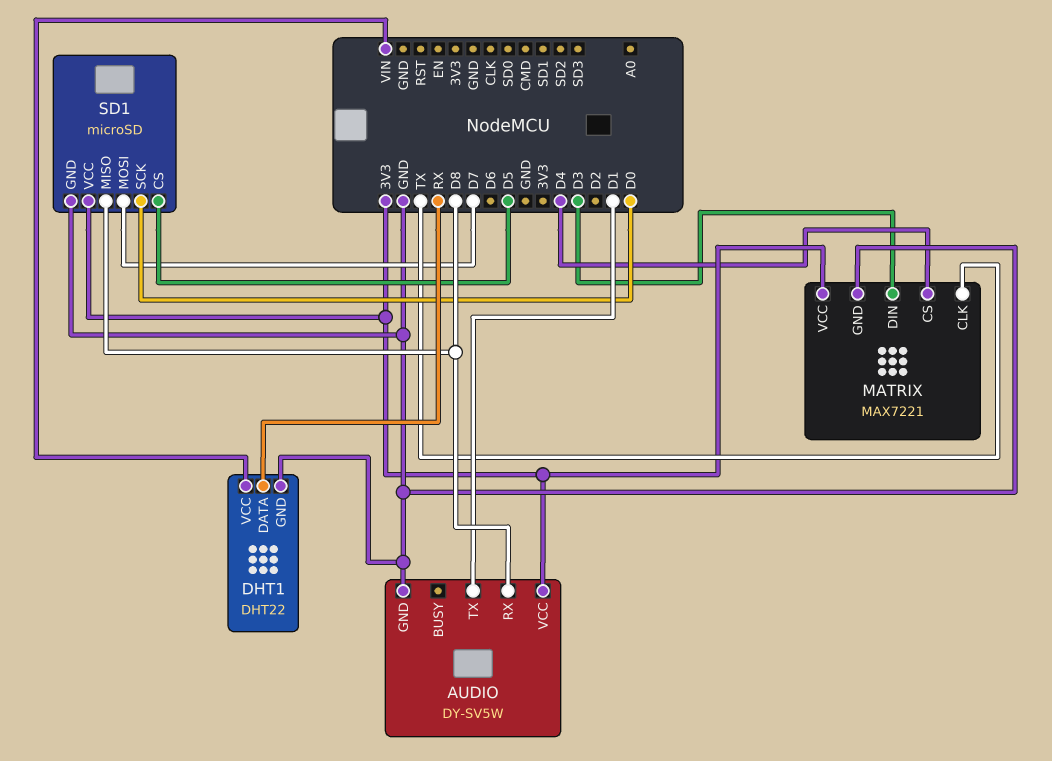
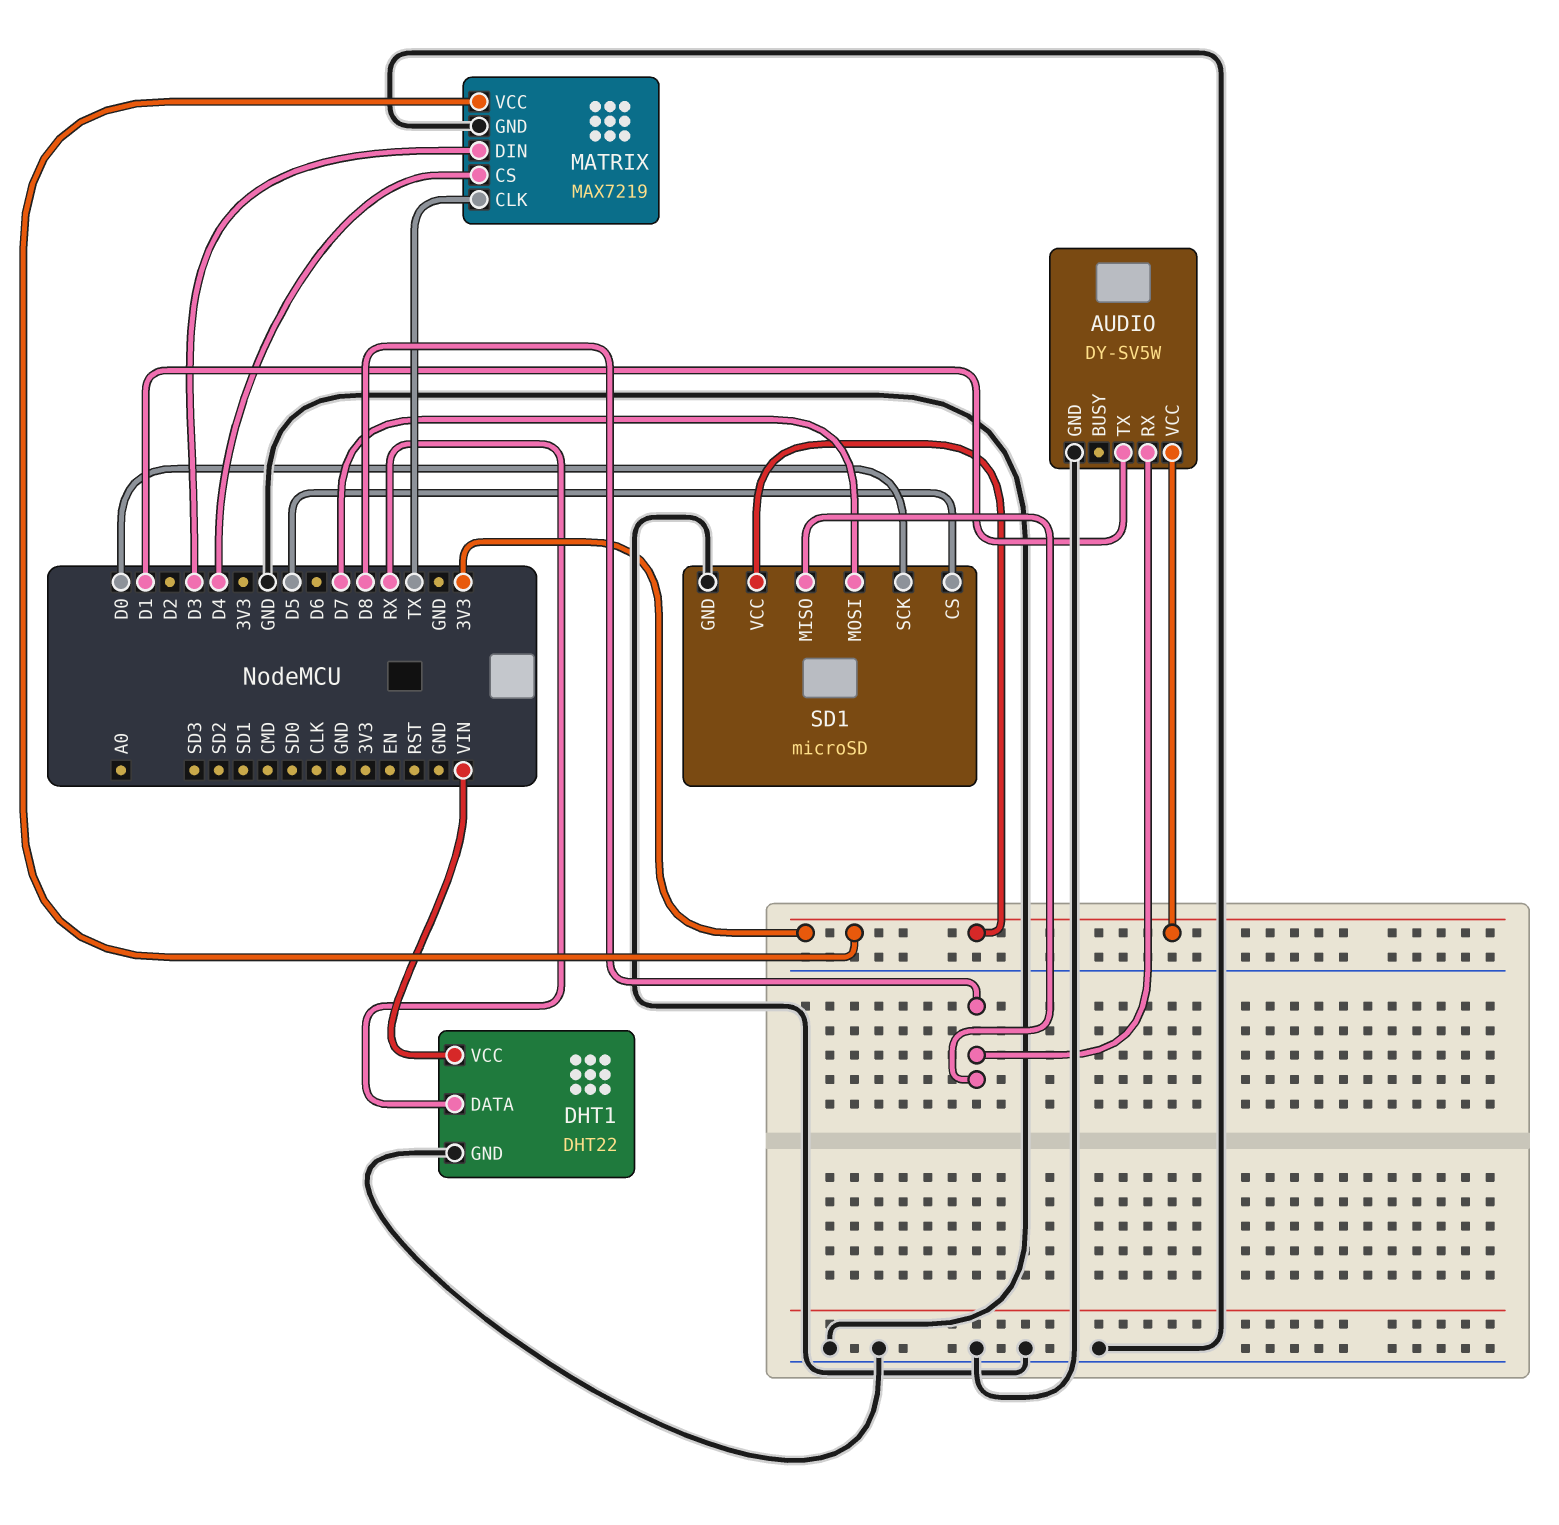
MATRIX: MAX7221 -> MAX7219

